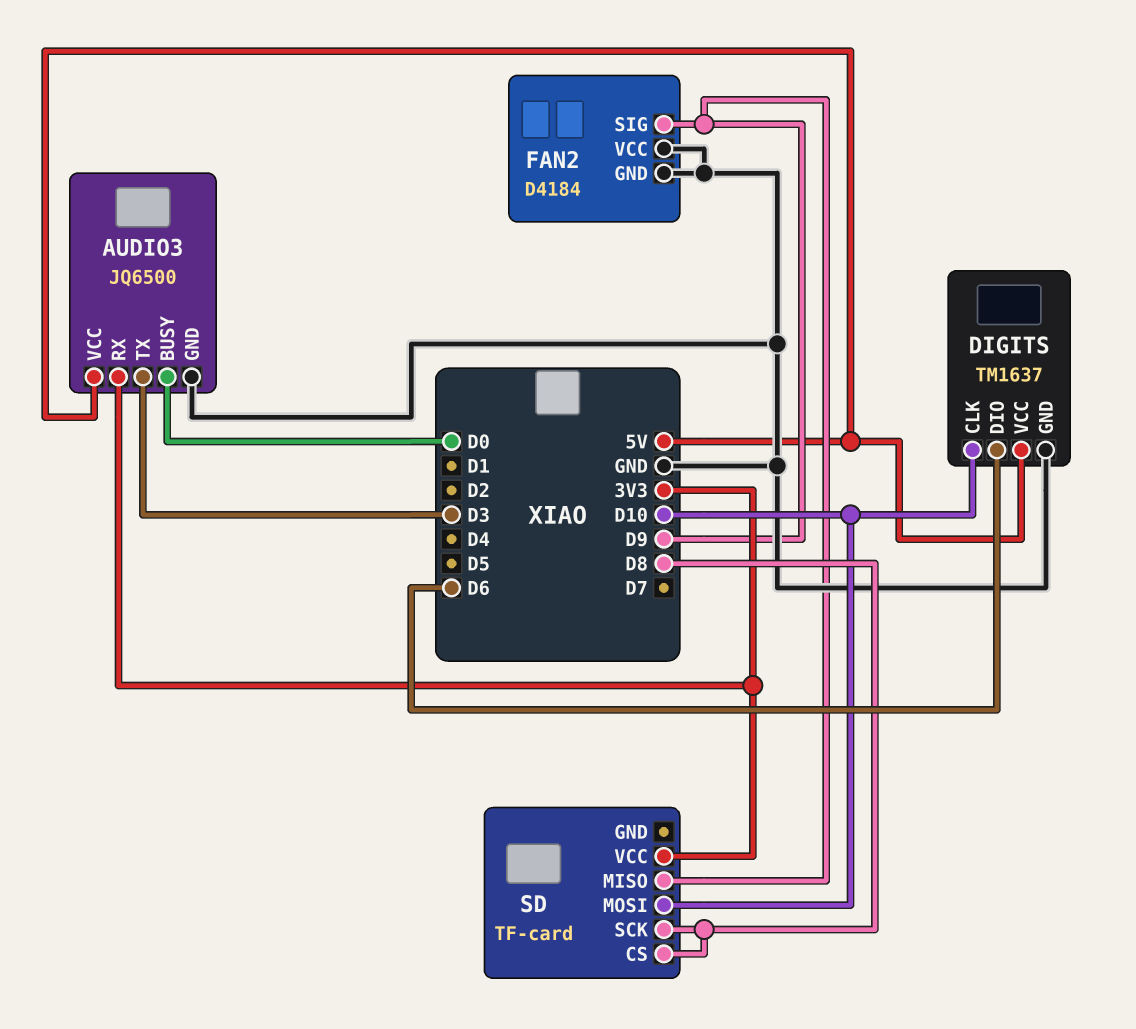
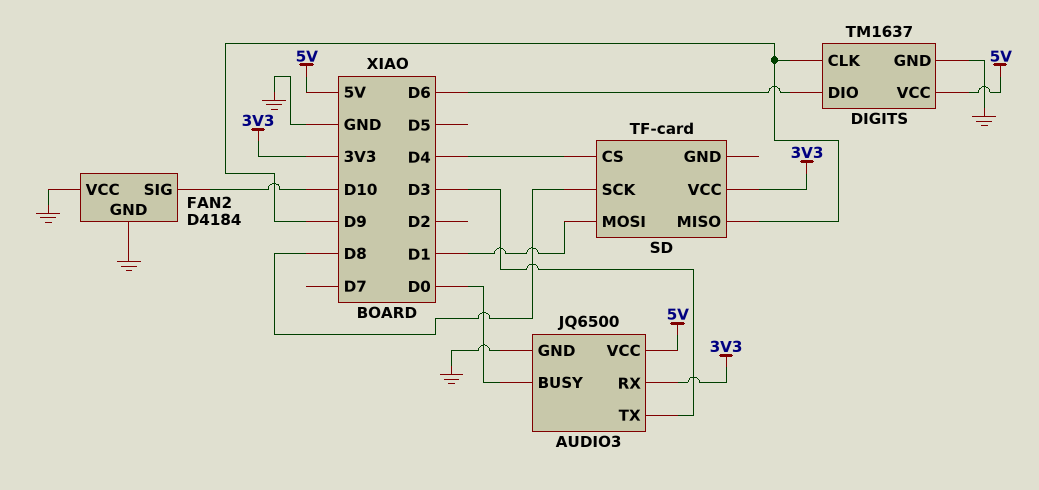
DIGITS pin CLK: D10 -> D9
FAN2 pin SIG: D9 -> D10
SD pin CS: D8 -> D4
SD pin MOSI: D10 -> D1

